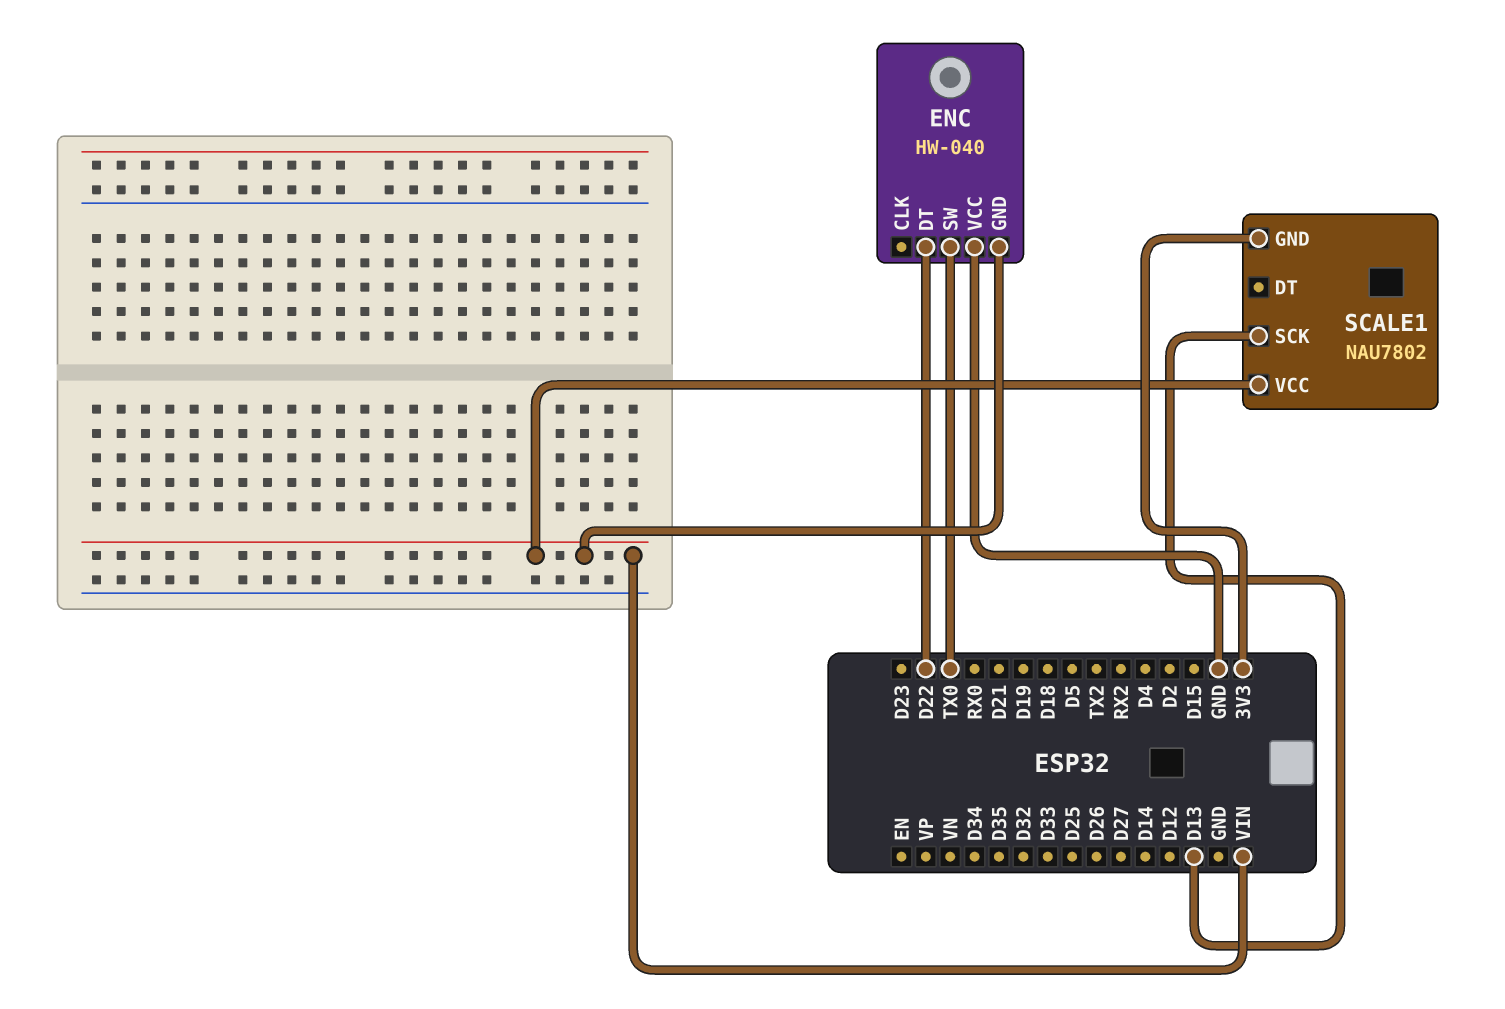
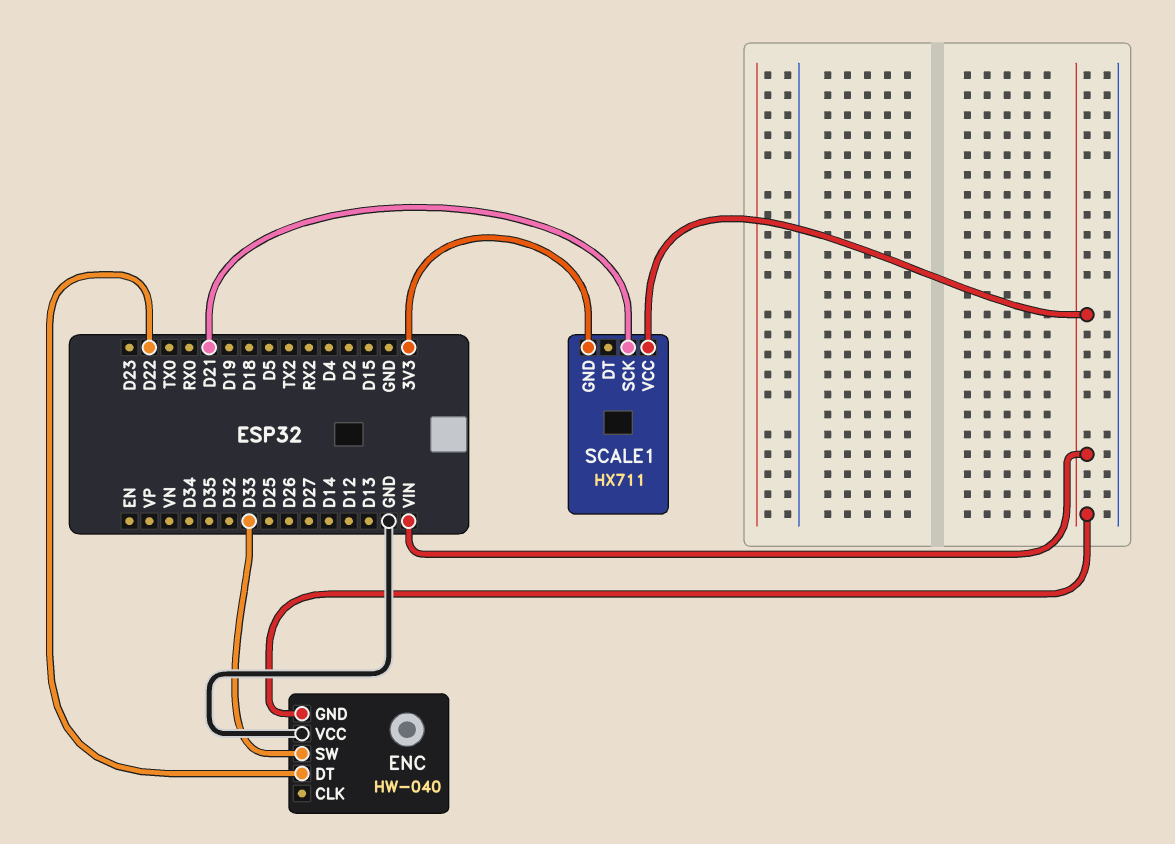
ENC pin SW: TX0 -> D33
SCALE1: NAU7802 -> HX711
SCALE1 pin SCK: D13 -> D21

